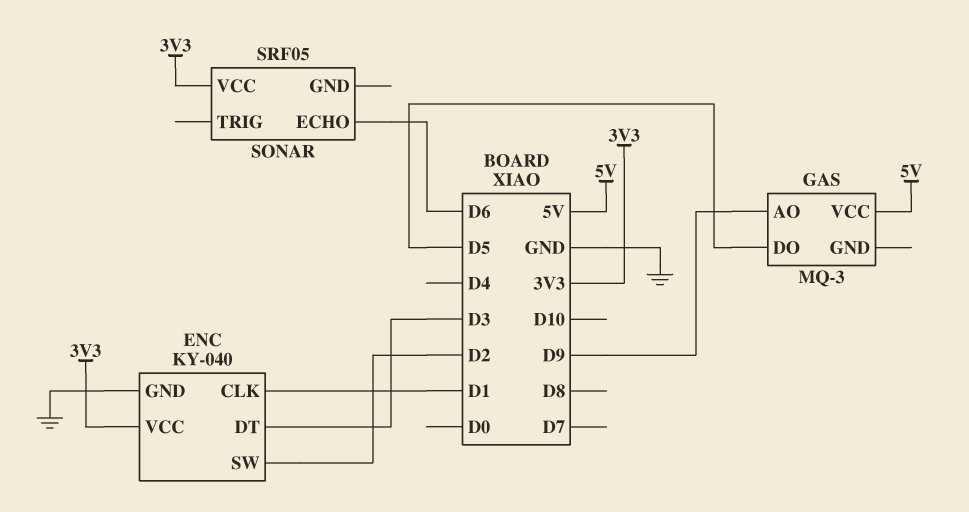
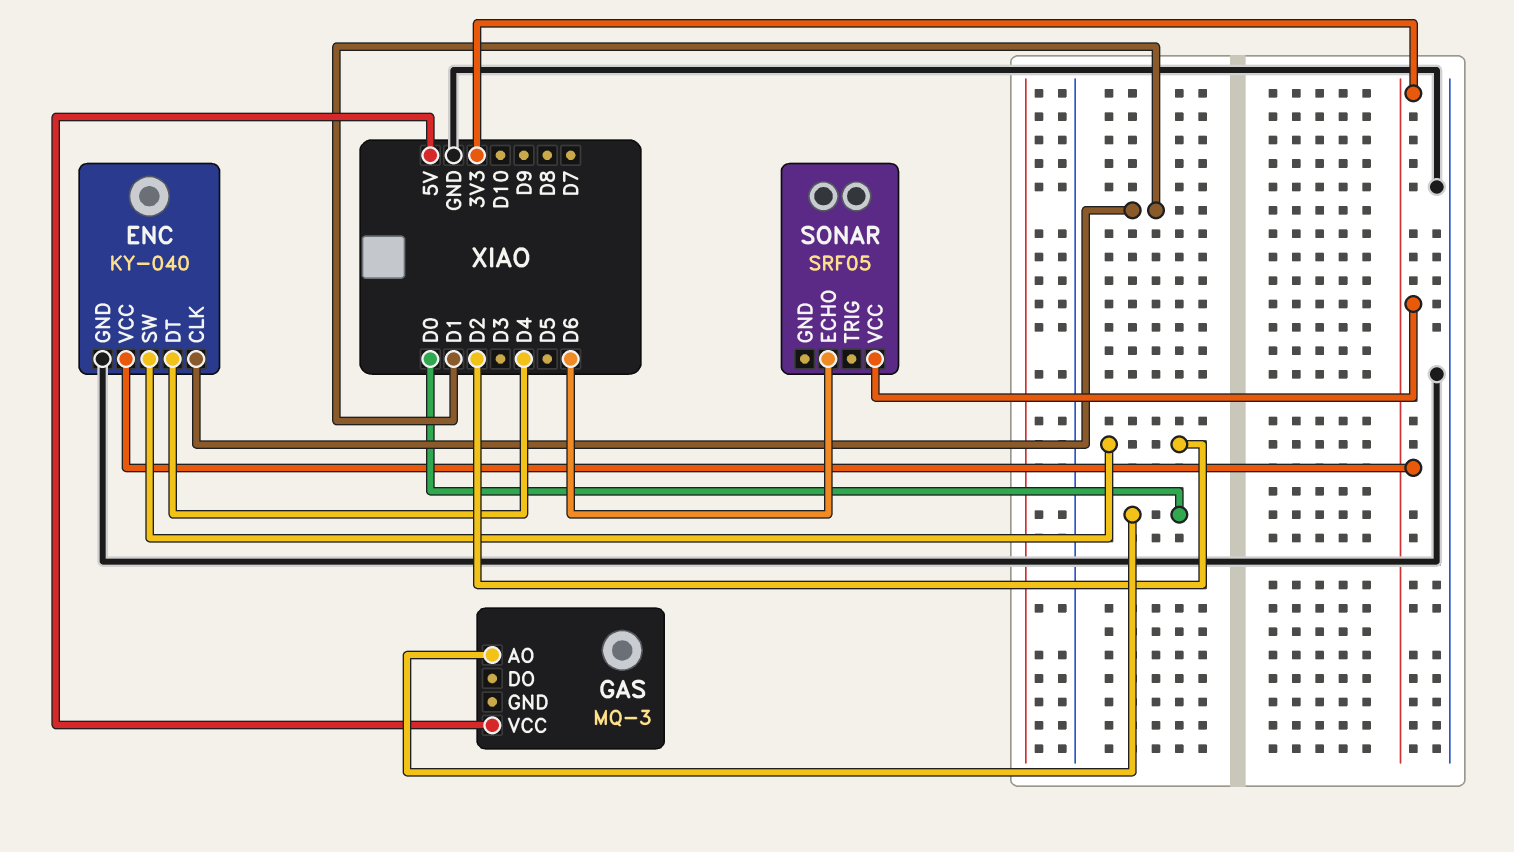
ENC pin DT: D3 -> D4
GAS pin AO: D9 -> D0
GAS pin DO: D5 -> none

